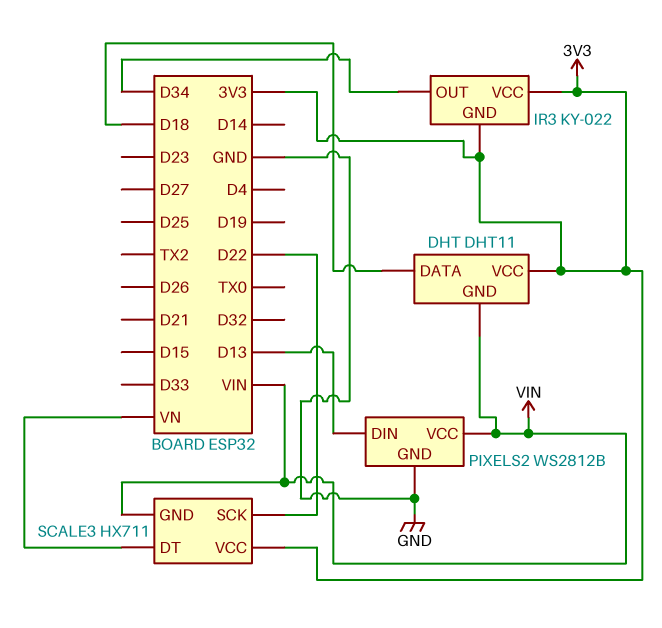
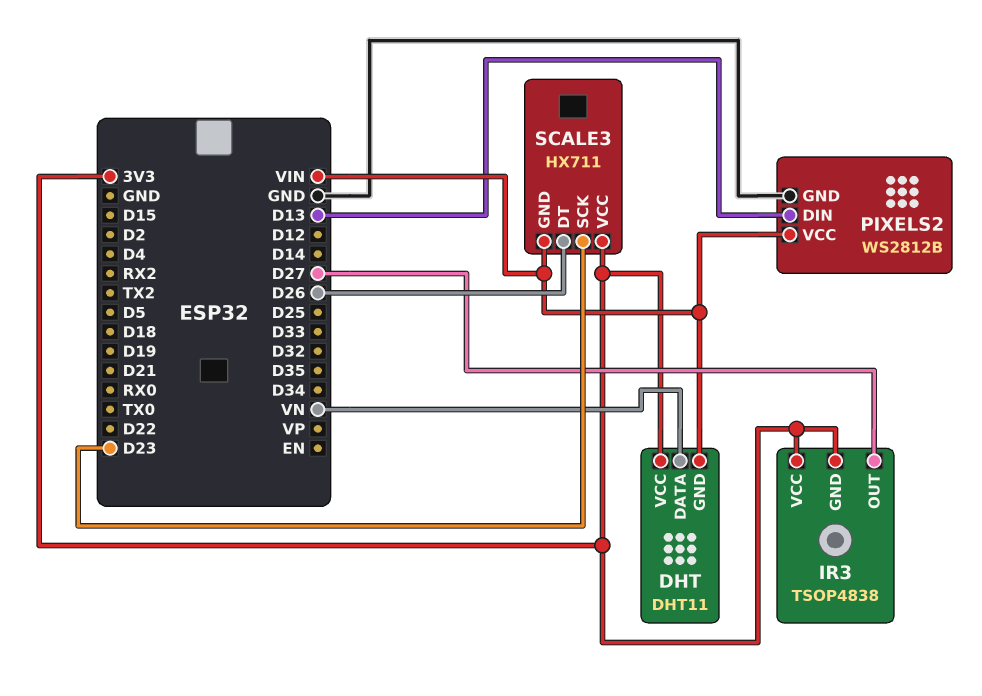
DHT pin DATA: D18 -> VN
IR3: KY-022 -> TSOP4838
IR3 pin OUT: D34 -> D27
SCALE3 pin DT: VN -> D26
SCALE3 pin SCK: D22 -> D23

